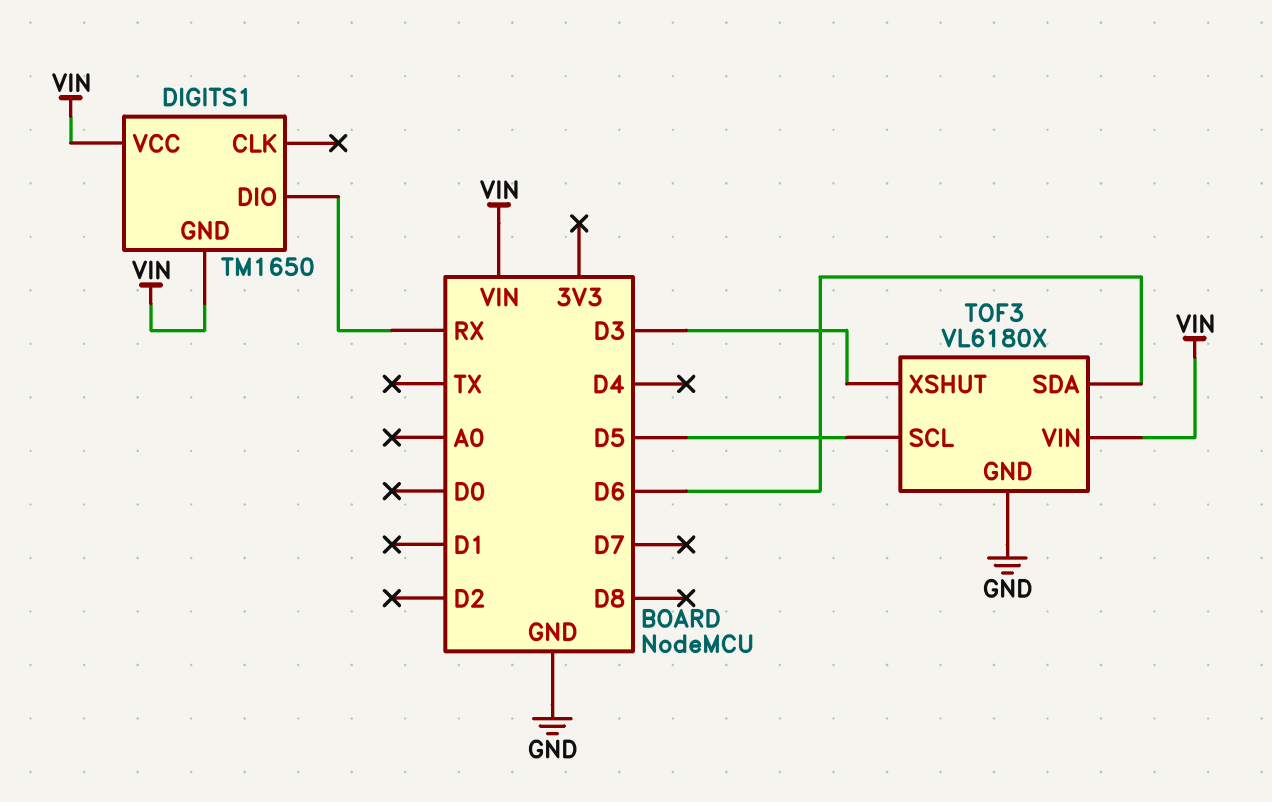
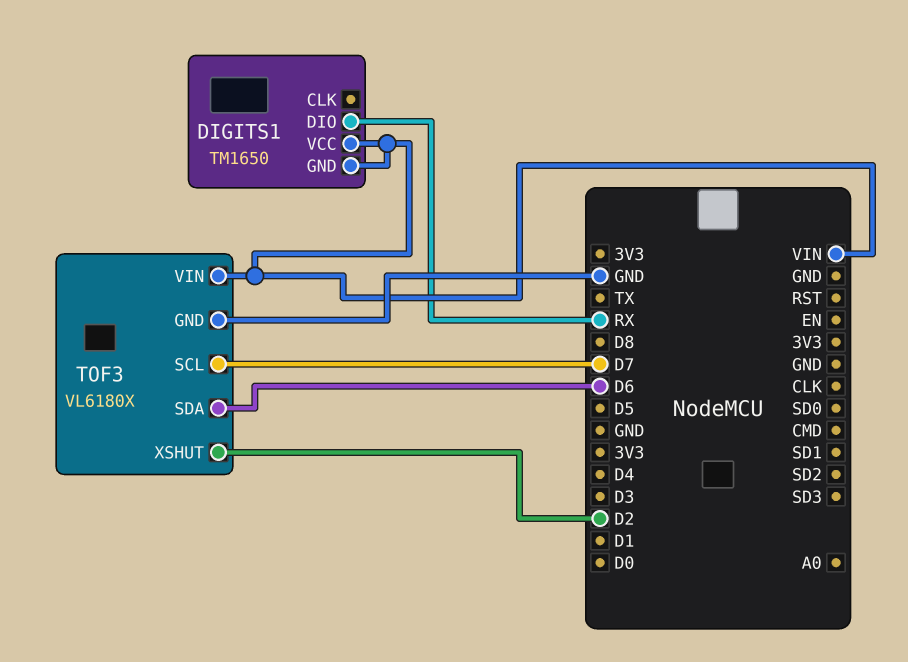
TOF3 pin SCL: D5 -> D7
TOF3 pin XSHUT: D3 -> D2

